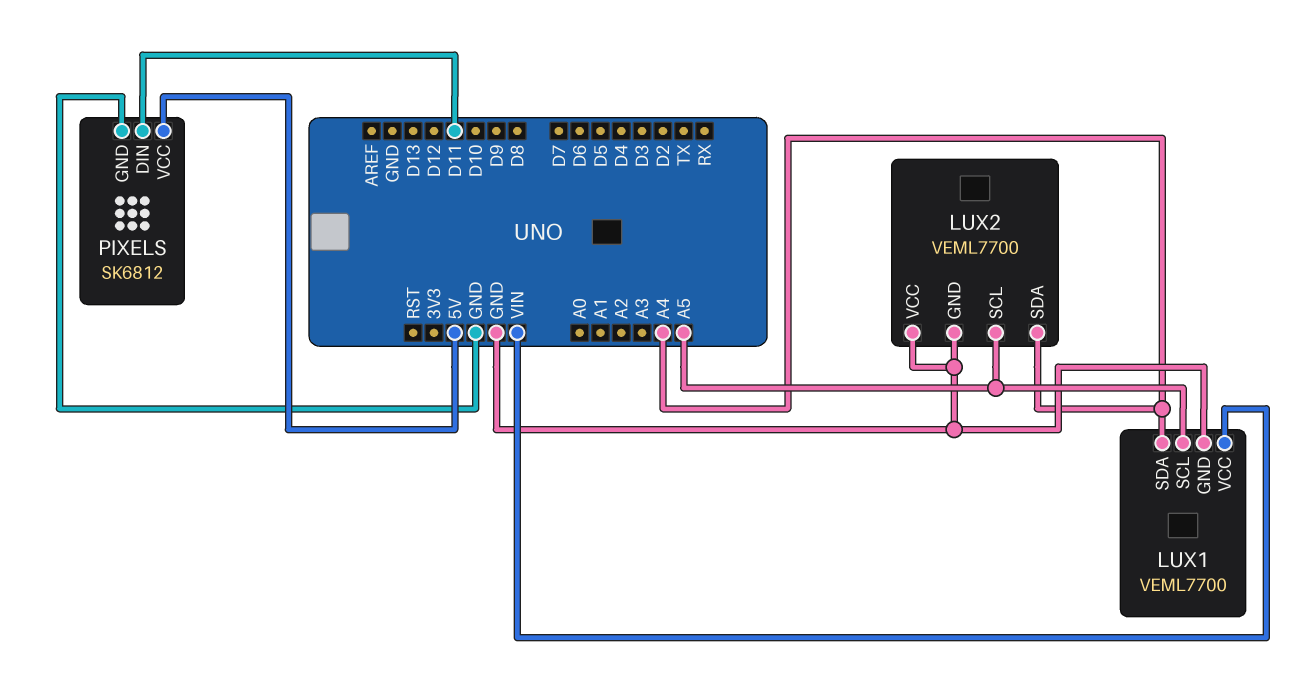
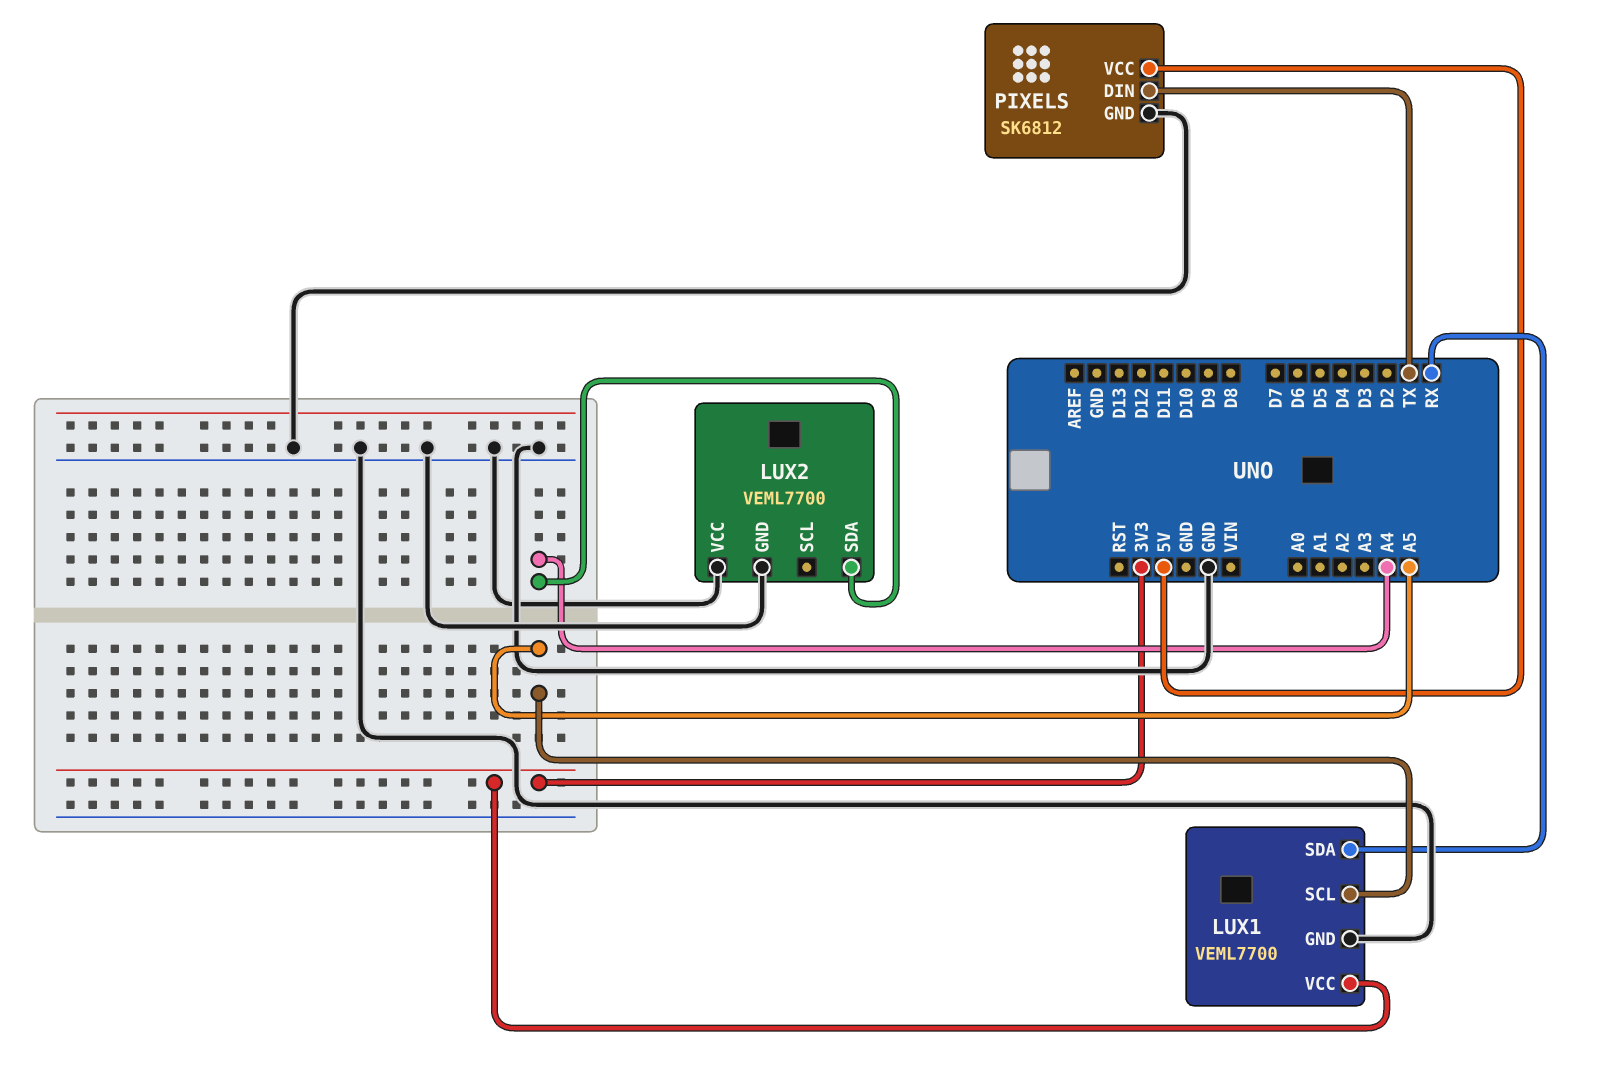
LUX1 pin SDA: A4 -> RX
LUX1 pin VCC: VIN -> 3V3
LUX2 pin SCL: A5 -> none
PIXELS pin DIN: D11 -> TX

